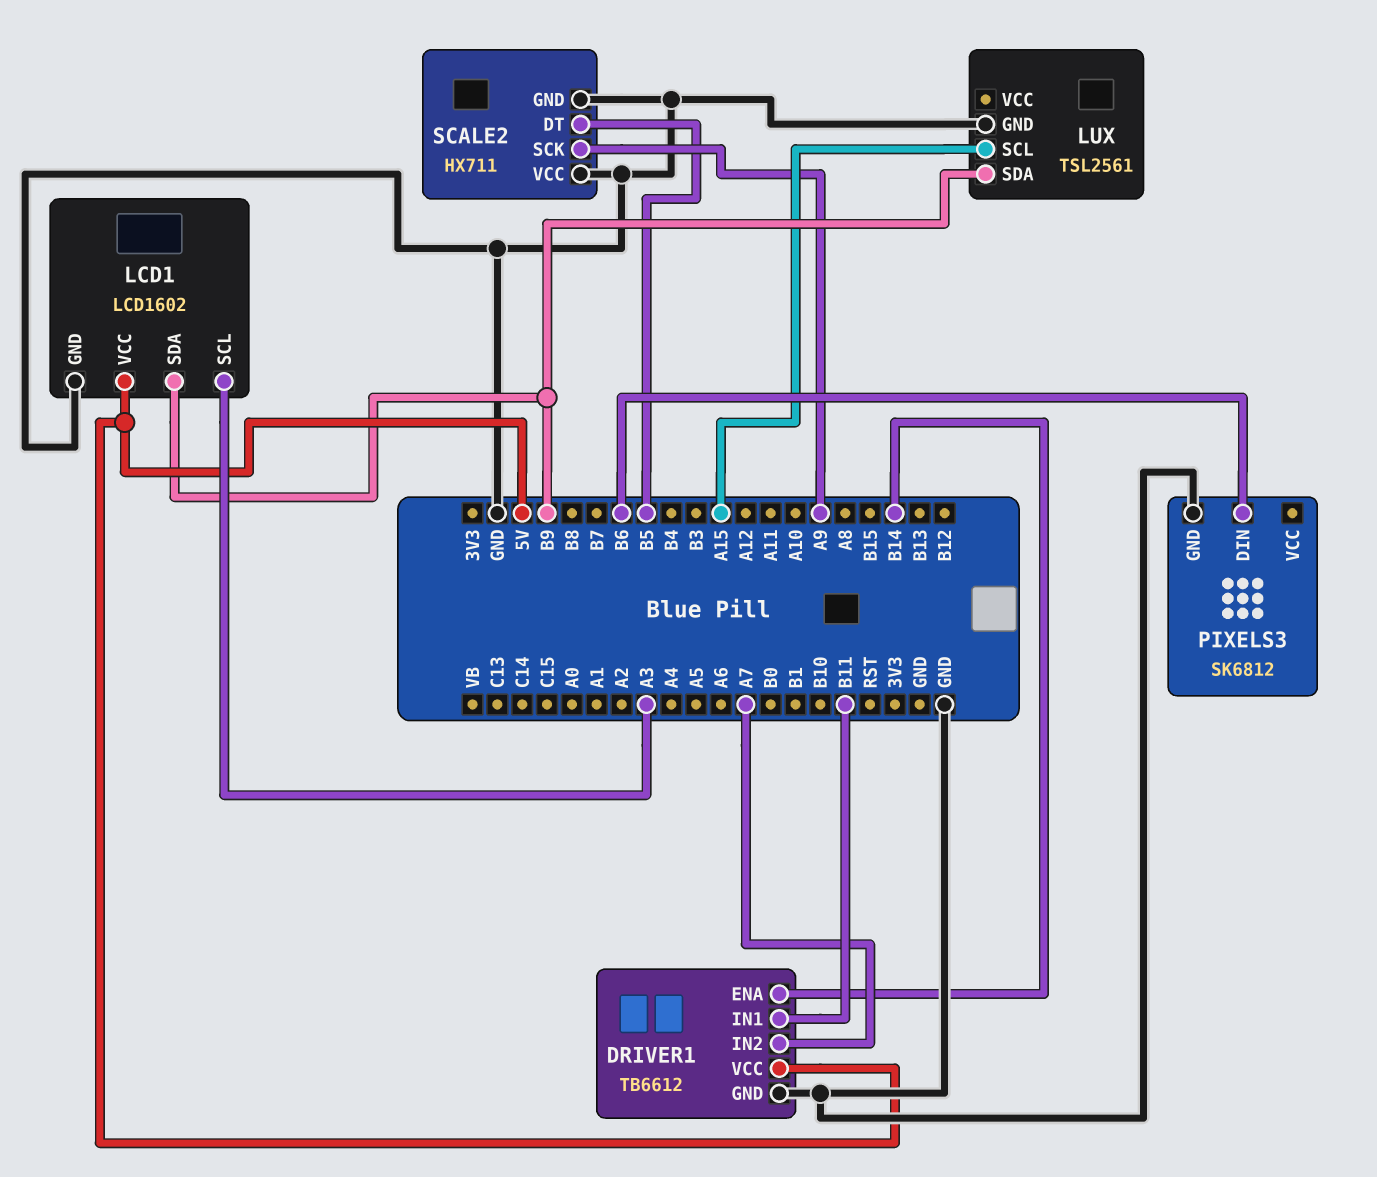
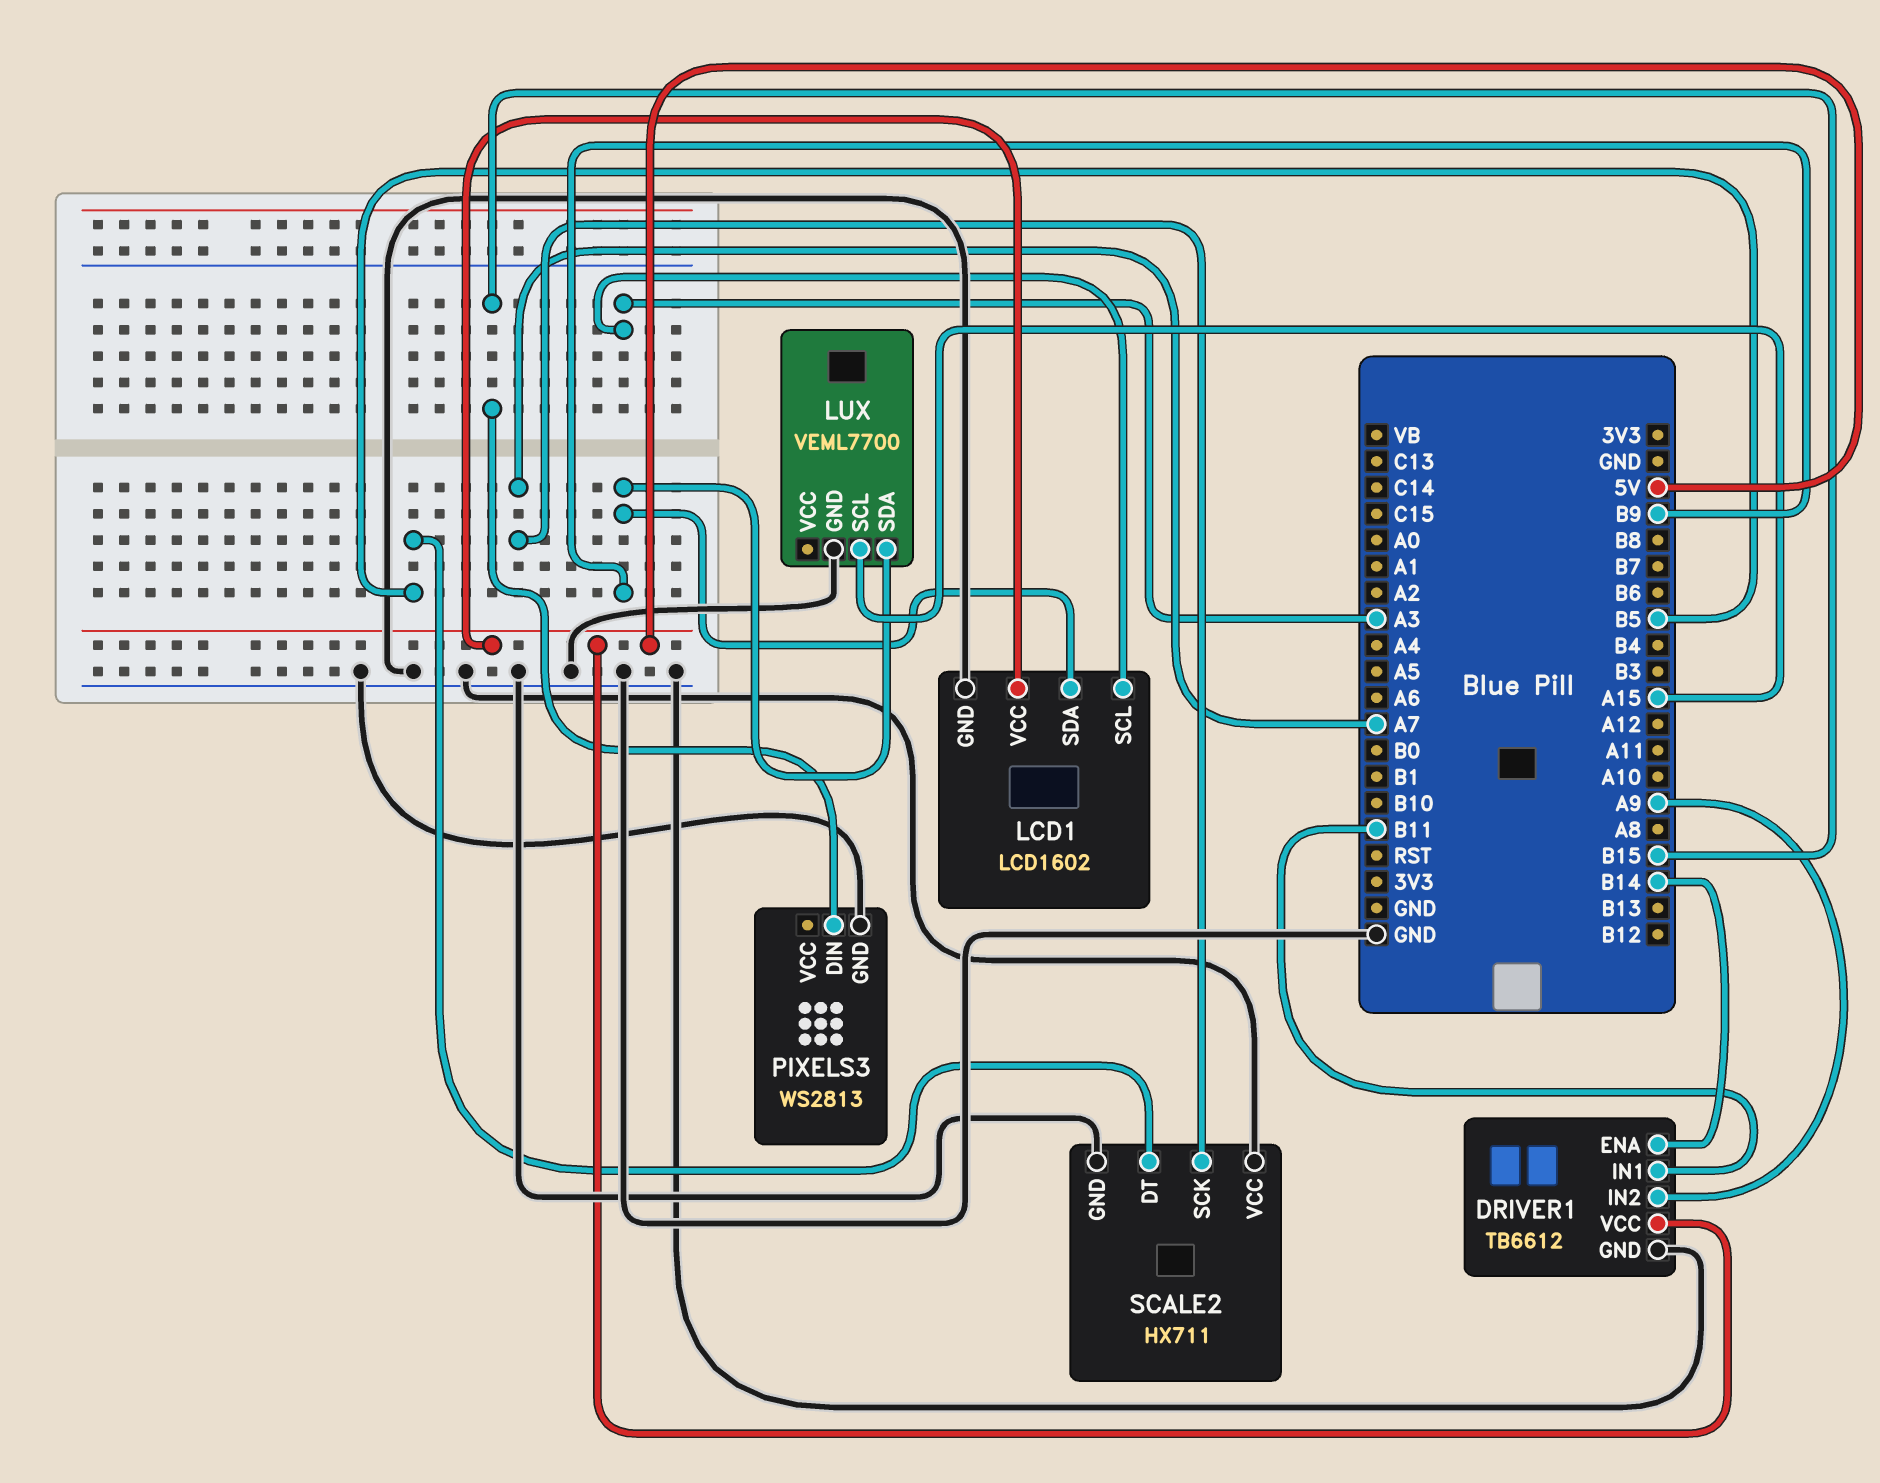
DRIVER1 pin IN2: A7 -> A9
LUX: TSL2561 -> VEML7700
PIXELS3: SK6812 -> WS2813
PIXELS3 pin DIN: B6 -> B15
SCALE2 pin SCK: A9 -> A7

